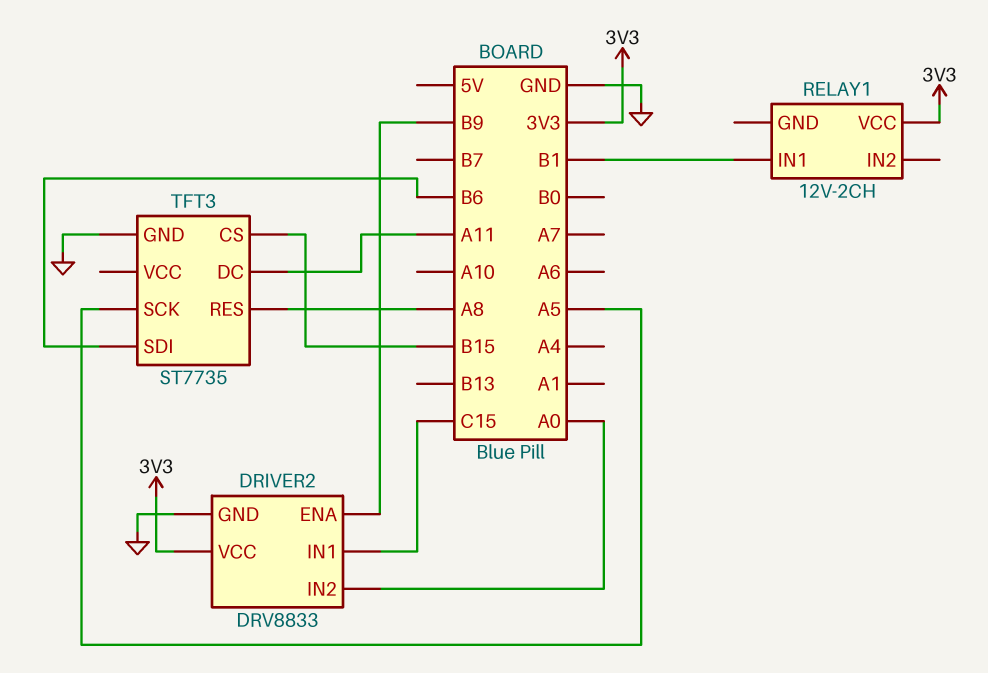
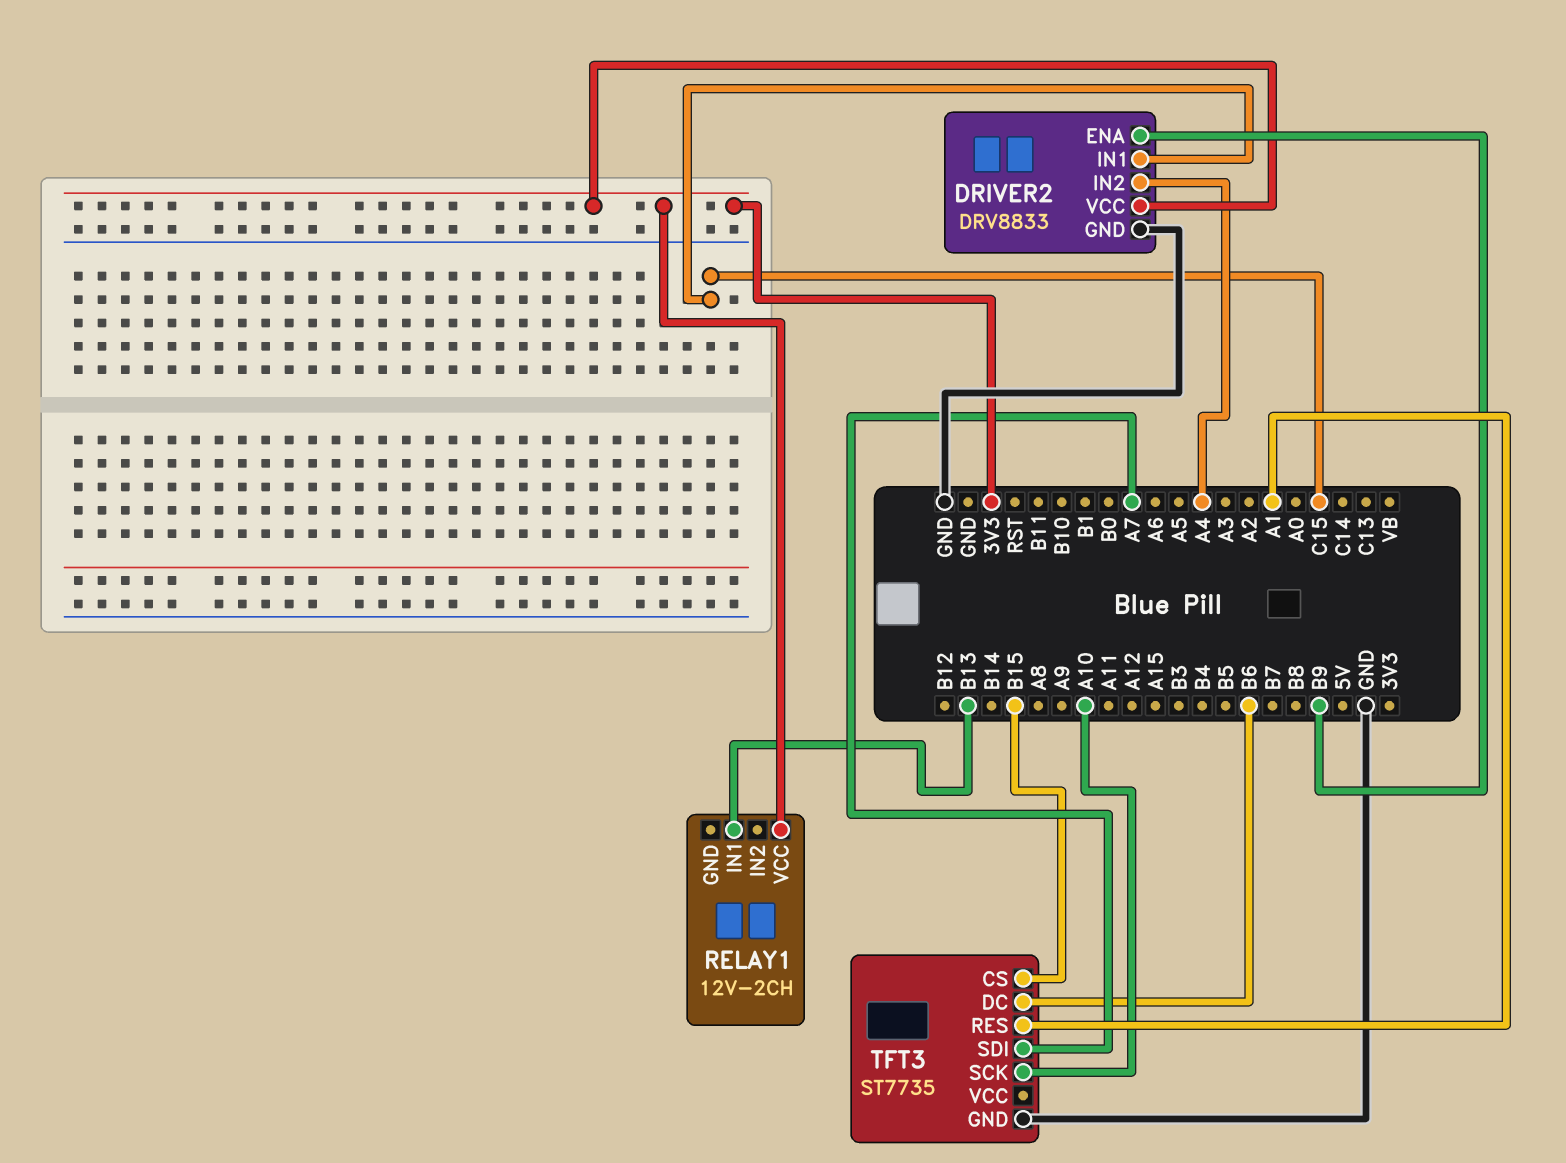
DRIVER2 pin IN2: A0 -> A4
RELAY1 pin IN1: B1 -> B13
TFT3 pin DC: A11 -> B6
TFT3 pin RES: A8 -> A1
TFT3 pin SCK: A5 -> A10
TFT3 pin SDI: B6 -> A7

